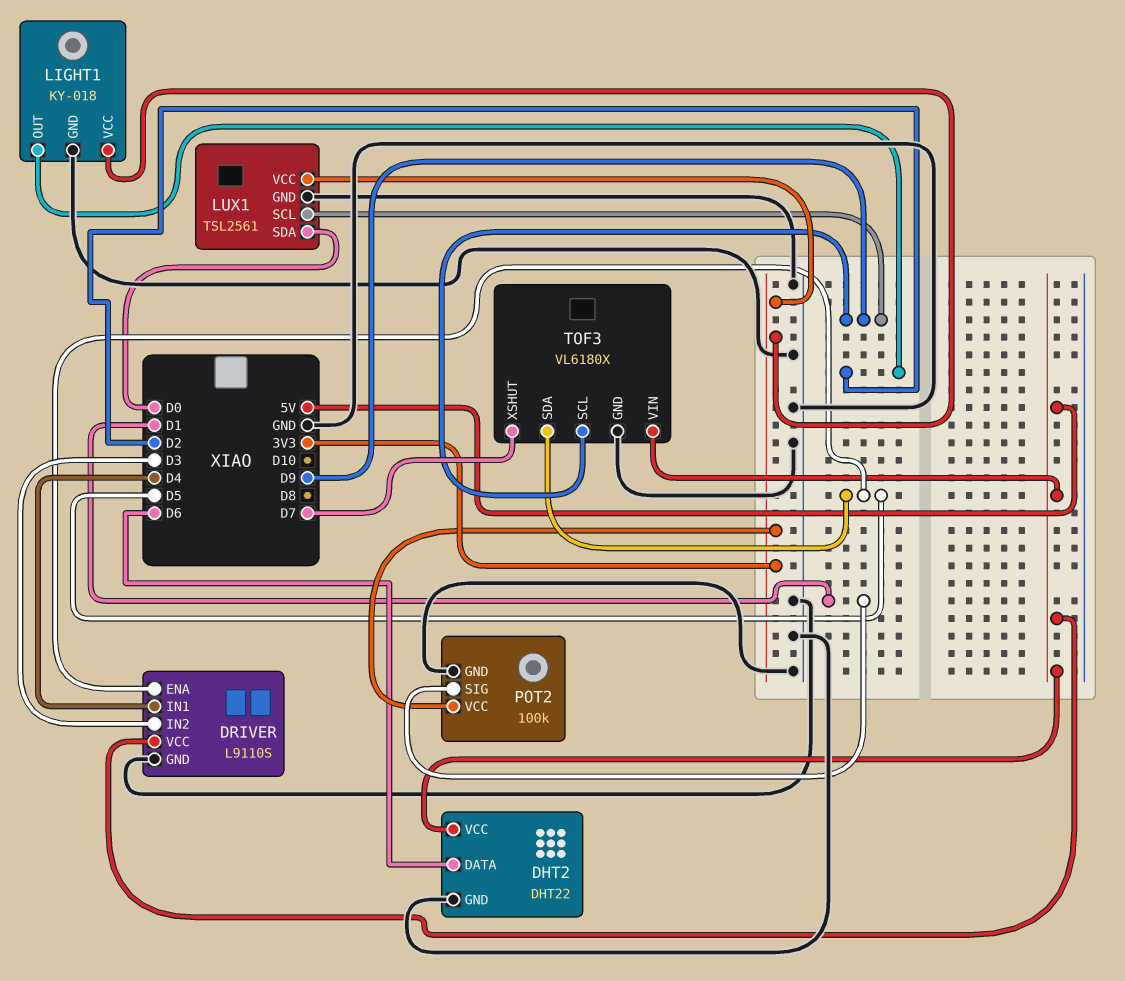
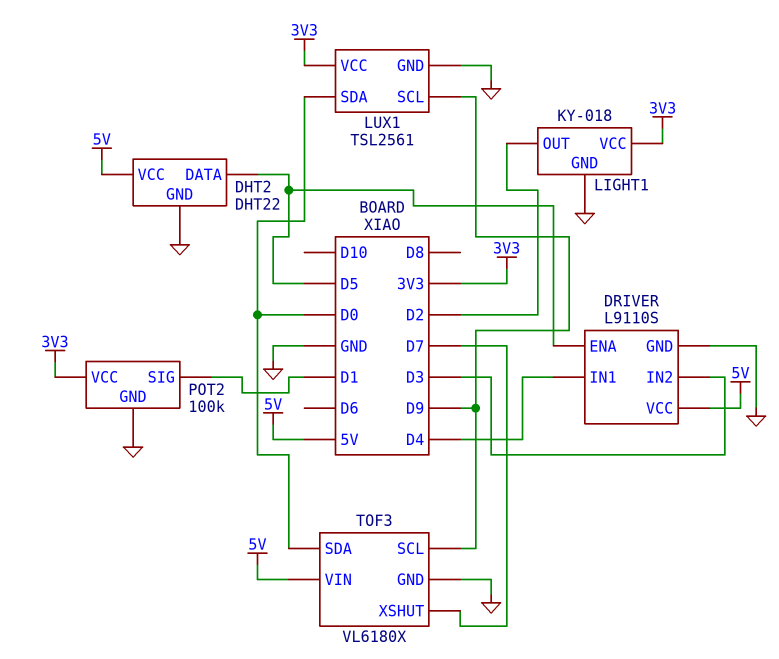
DHT2 pin DATA: D6 -> D5
TOF3 pin SDA: D5 -> D0

